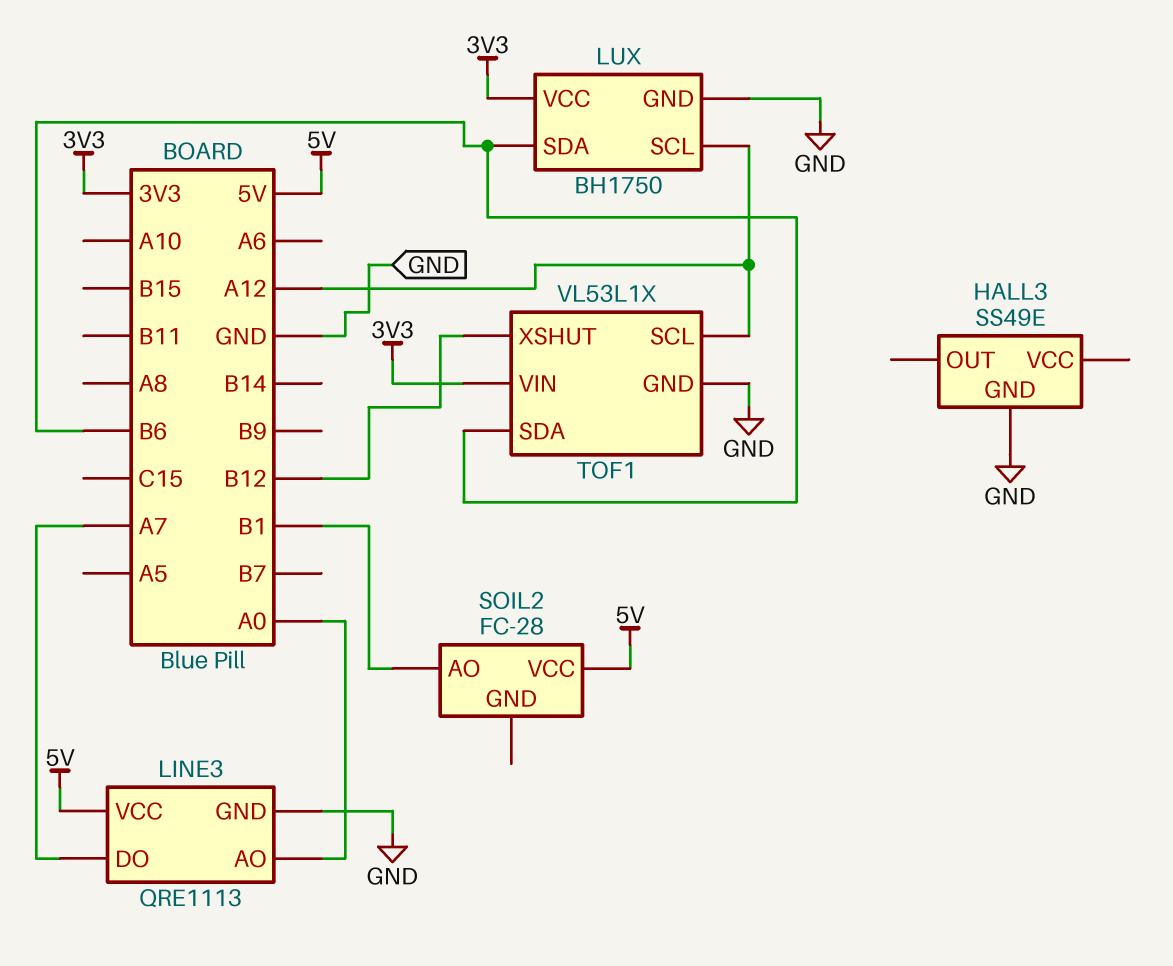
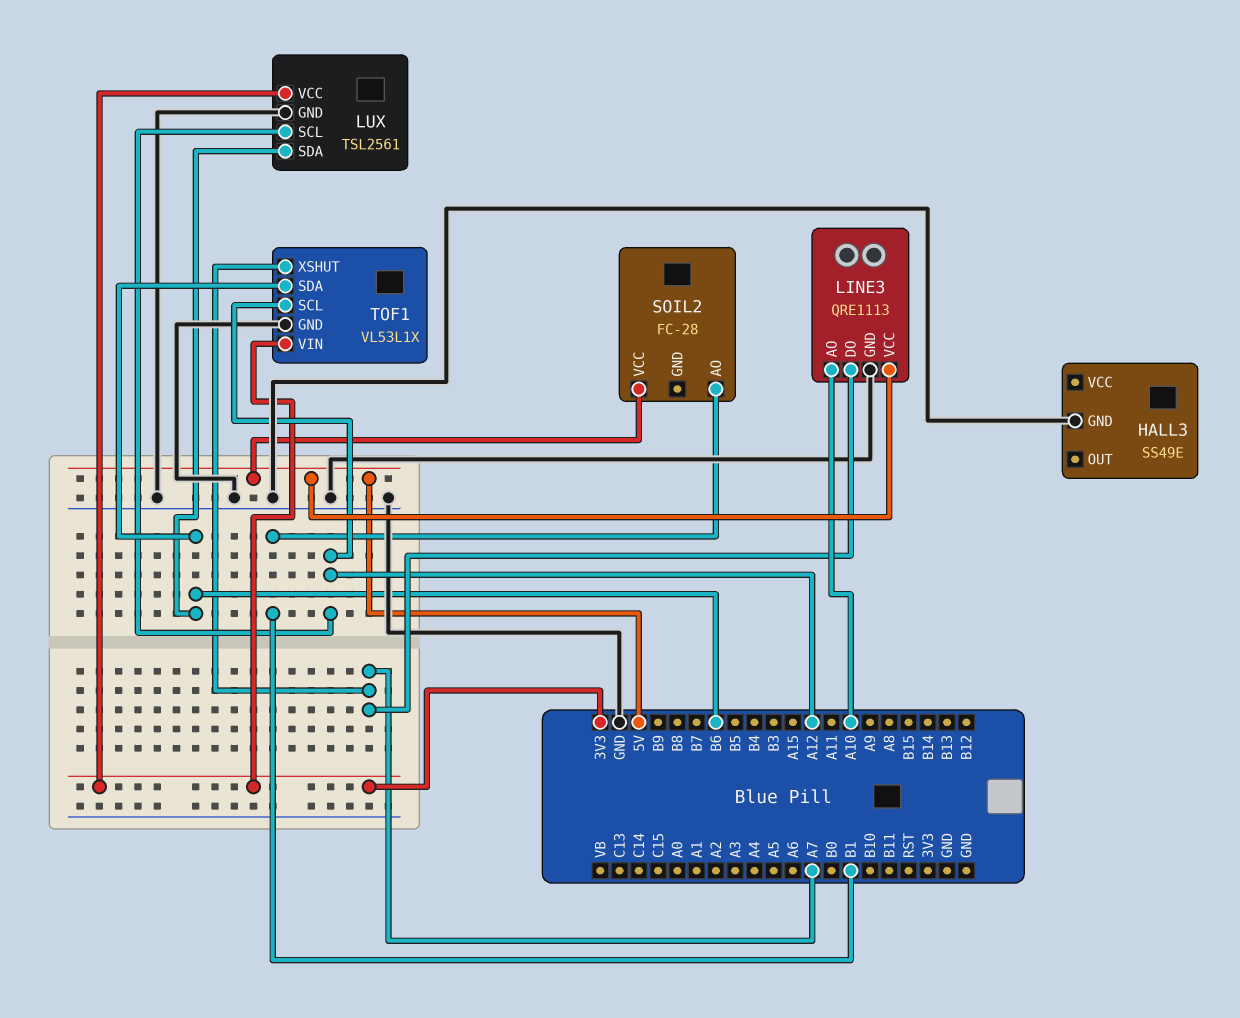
LINE3 pin AO: A0 -> A10
LUX: BH1750 -> TSL2561
TOF1 pin XSHUT: B12 -> A7

